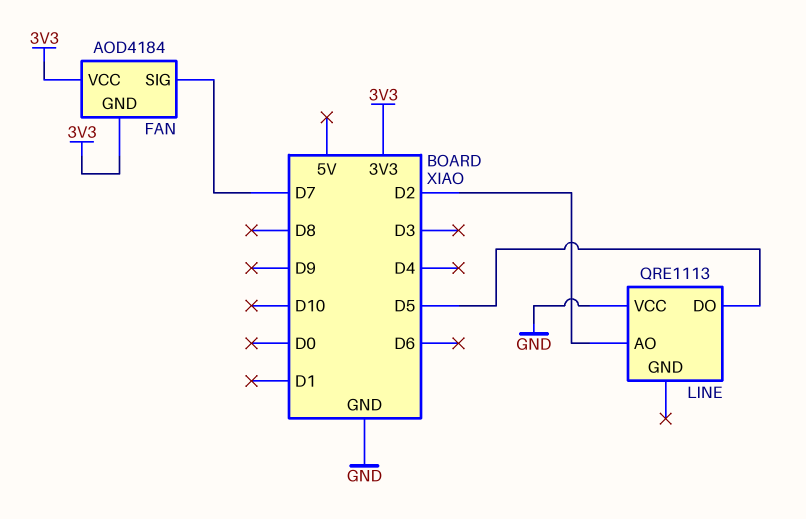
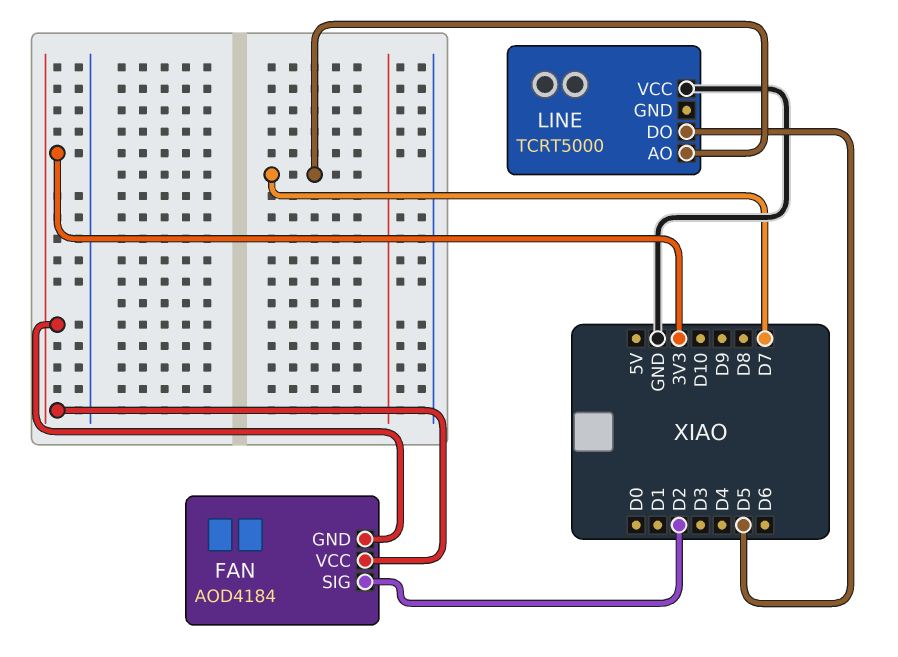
FAN pin SIG: D7 -> D2
LINE: QRE1113 -> TCRT5000
LINE pin AO: D2 -> D7

